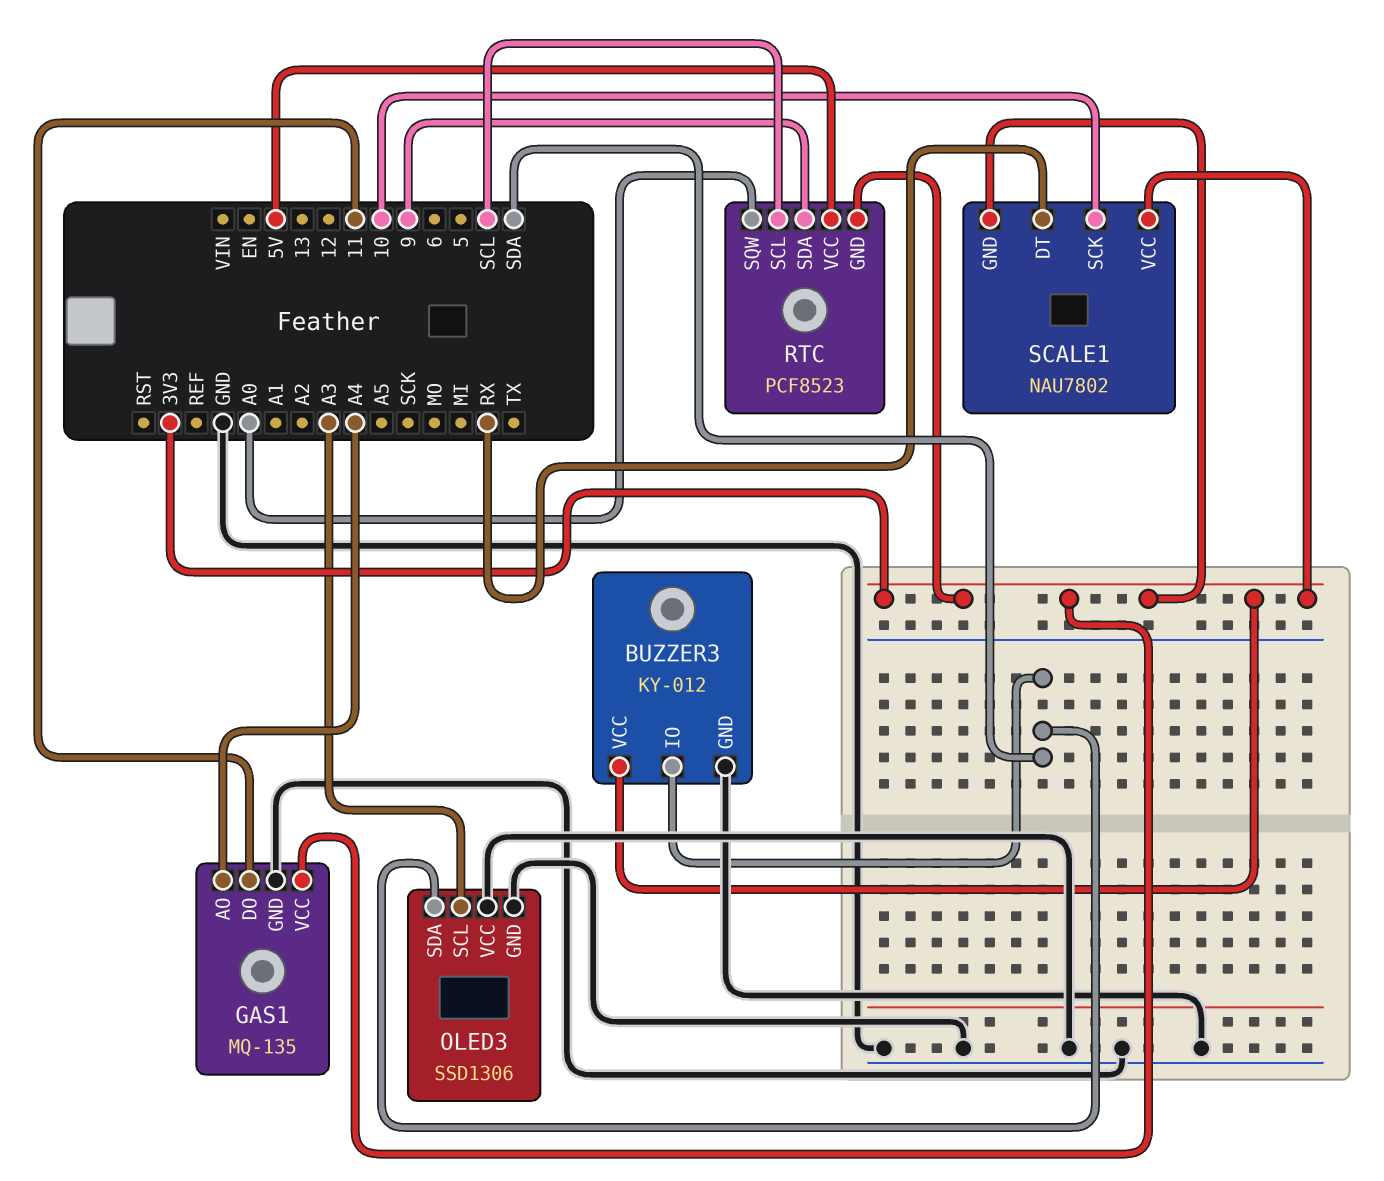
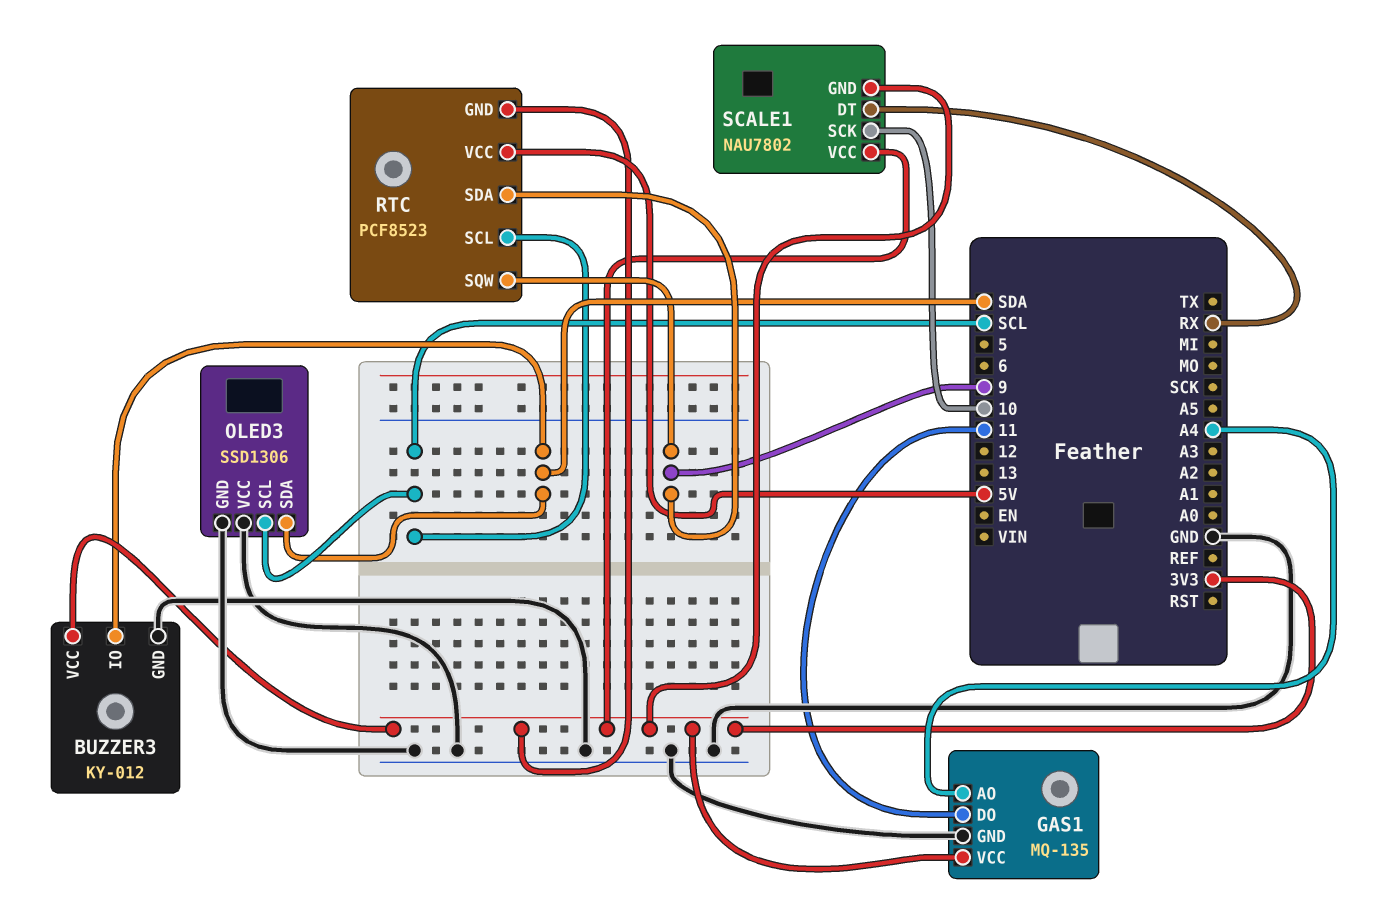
OLED3 pin SCL: A3 -> SCL
RTC pin SQW: A0 -> 9

